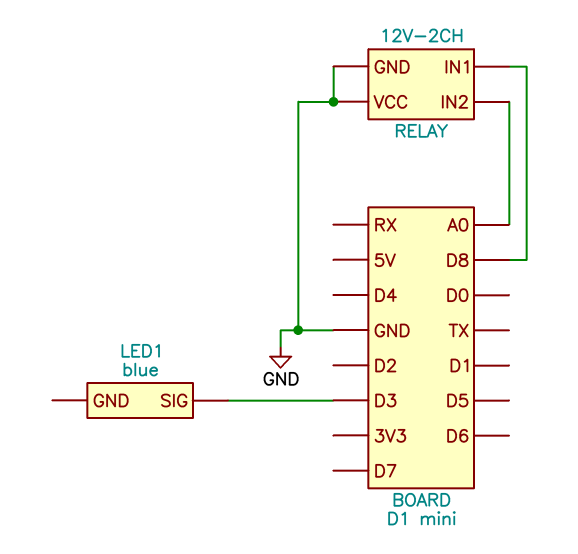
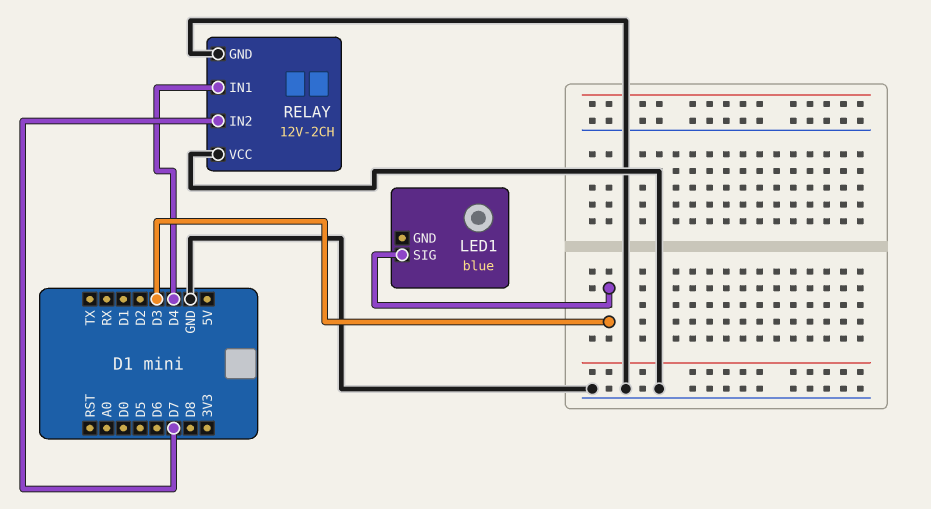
RELAY pin IN1: D8 -> D4
RELAY pin IN2: A0 -> D7

